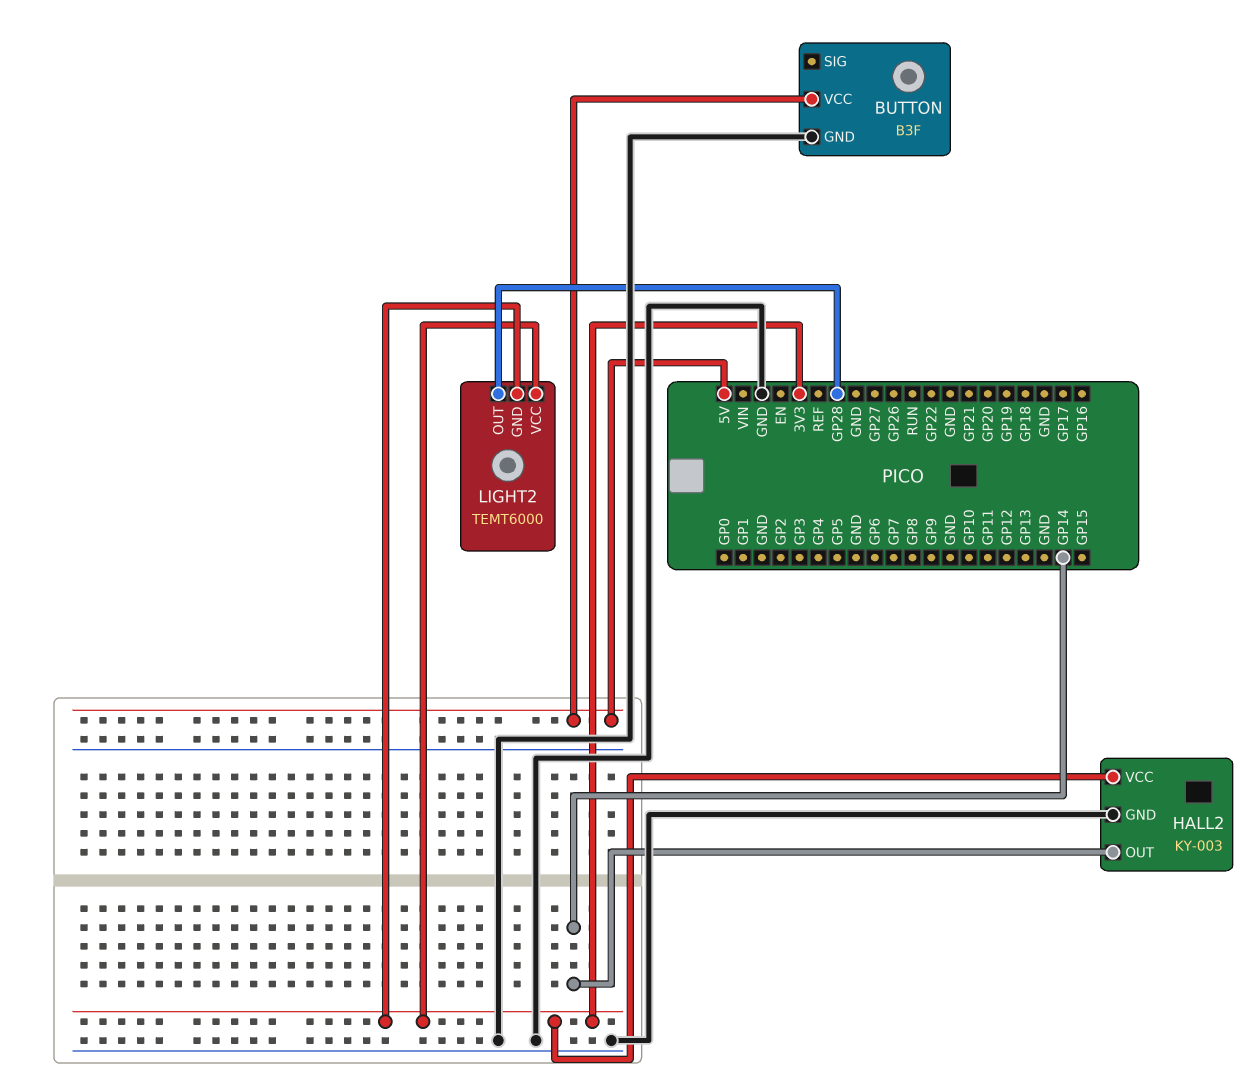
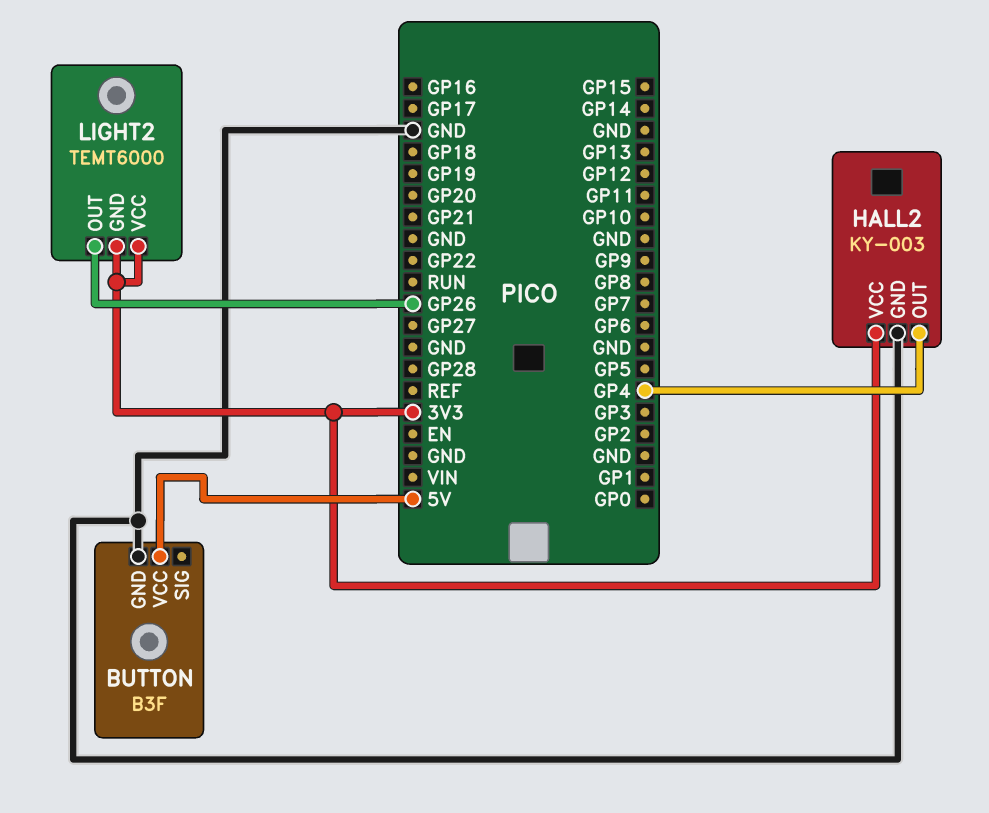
HALL2 pin OUT: GP14 -> GP4
LIGHT2 pin OUT: GP28 -> GP26

